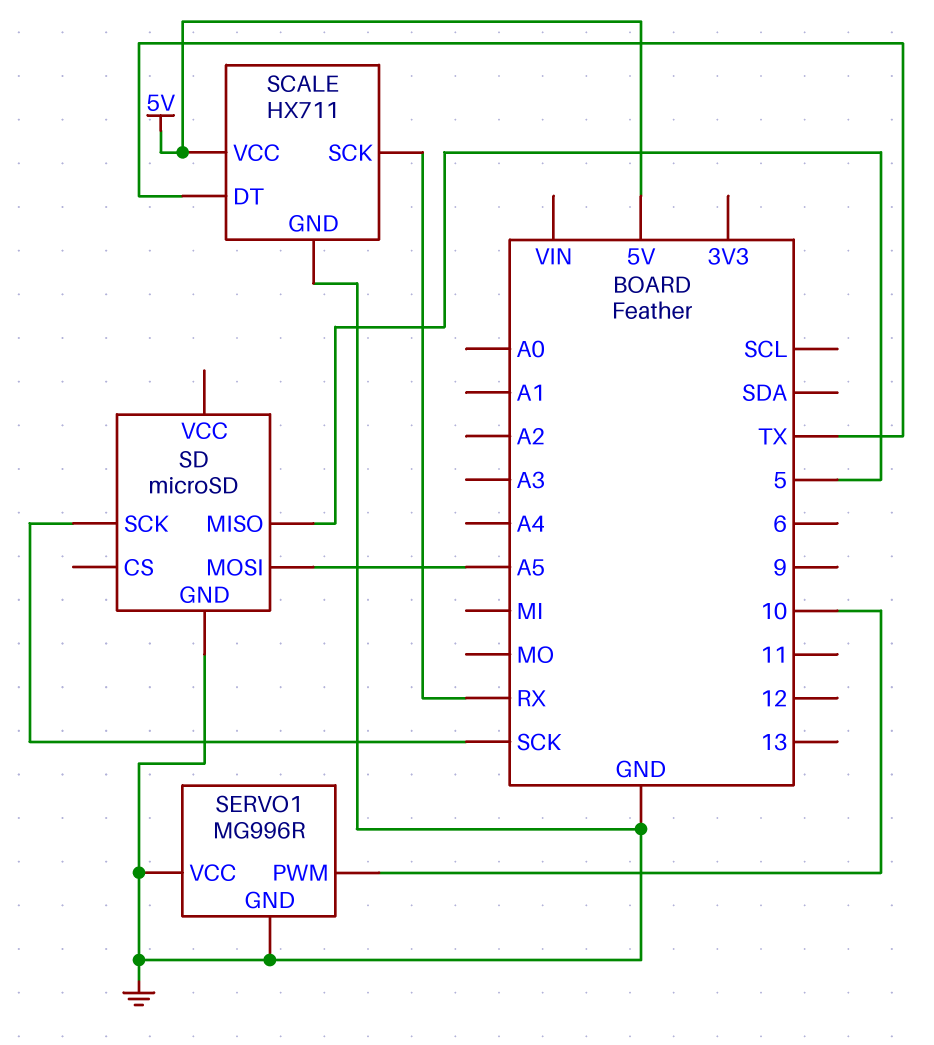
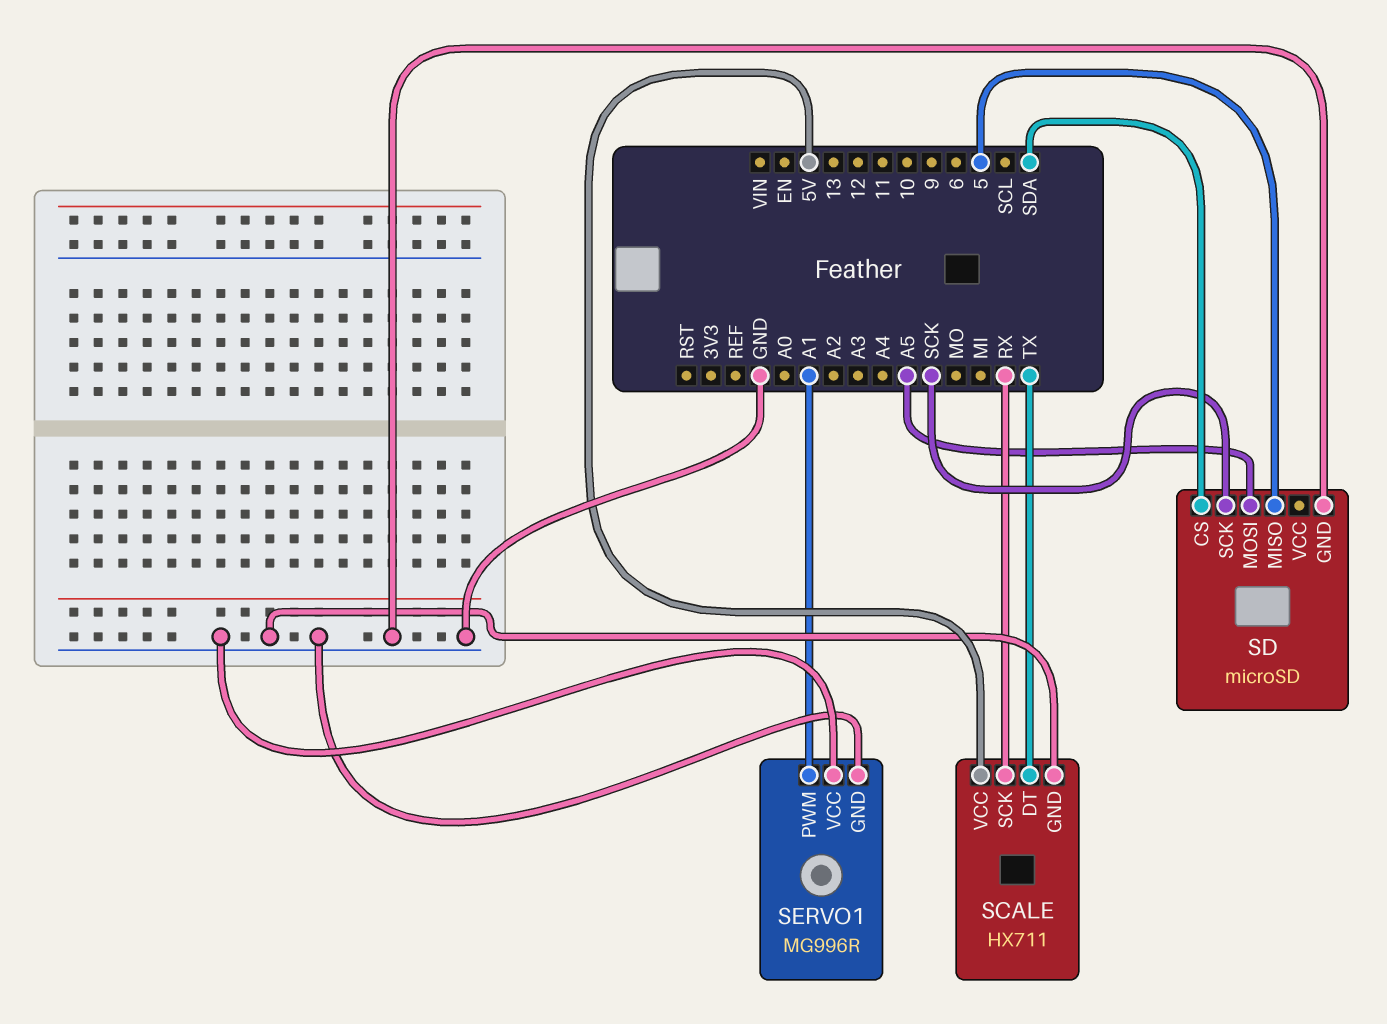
SD pin CS: none -> SDA
SERVO1 pin PWM: 10 -> A1

